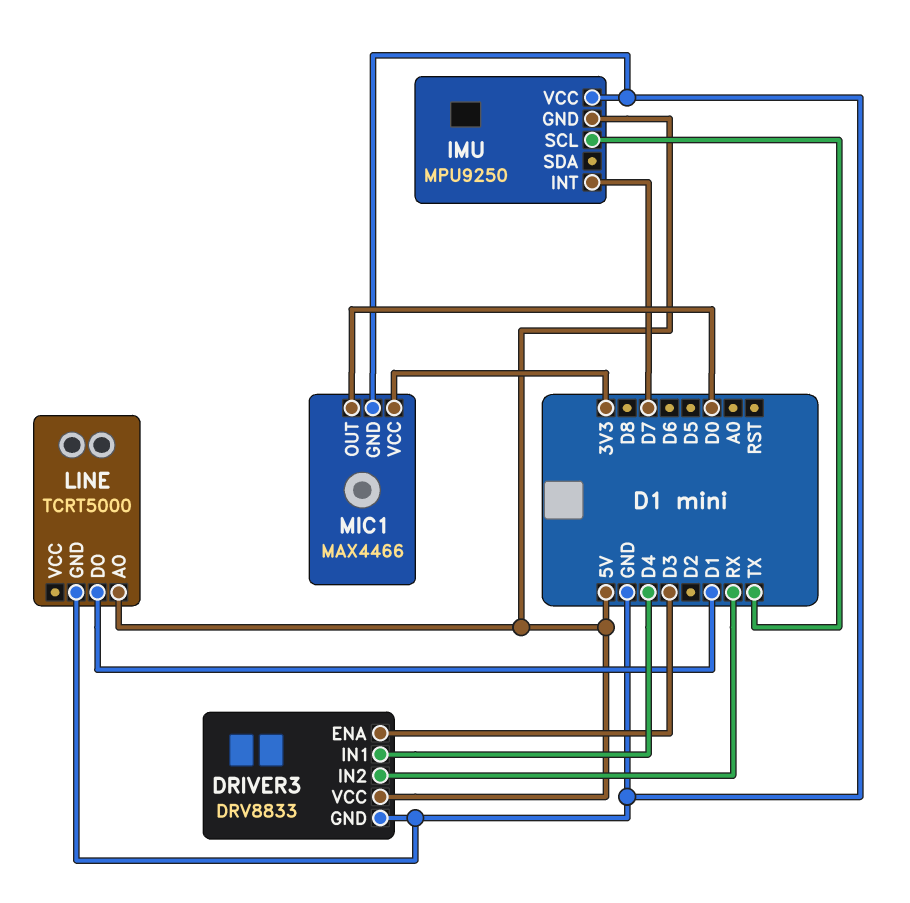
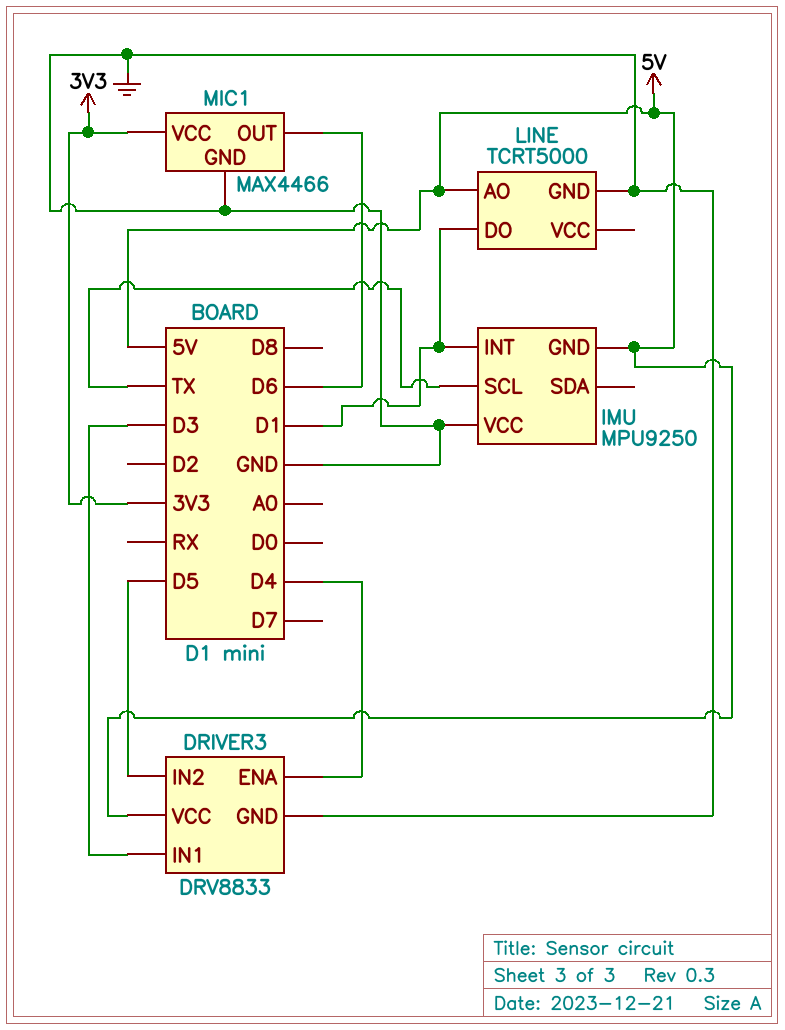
DRIVER3 pin ENA: D3 -> D4
DRIVER3 pin IN1: D4 -> D3
DRIVER3 pin IN2: RX -> D5
IMU pin INT: D7 -> D1
MIC1 pin OUT: D0 -> D6

